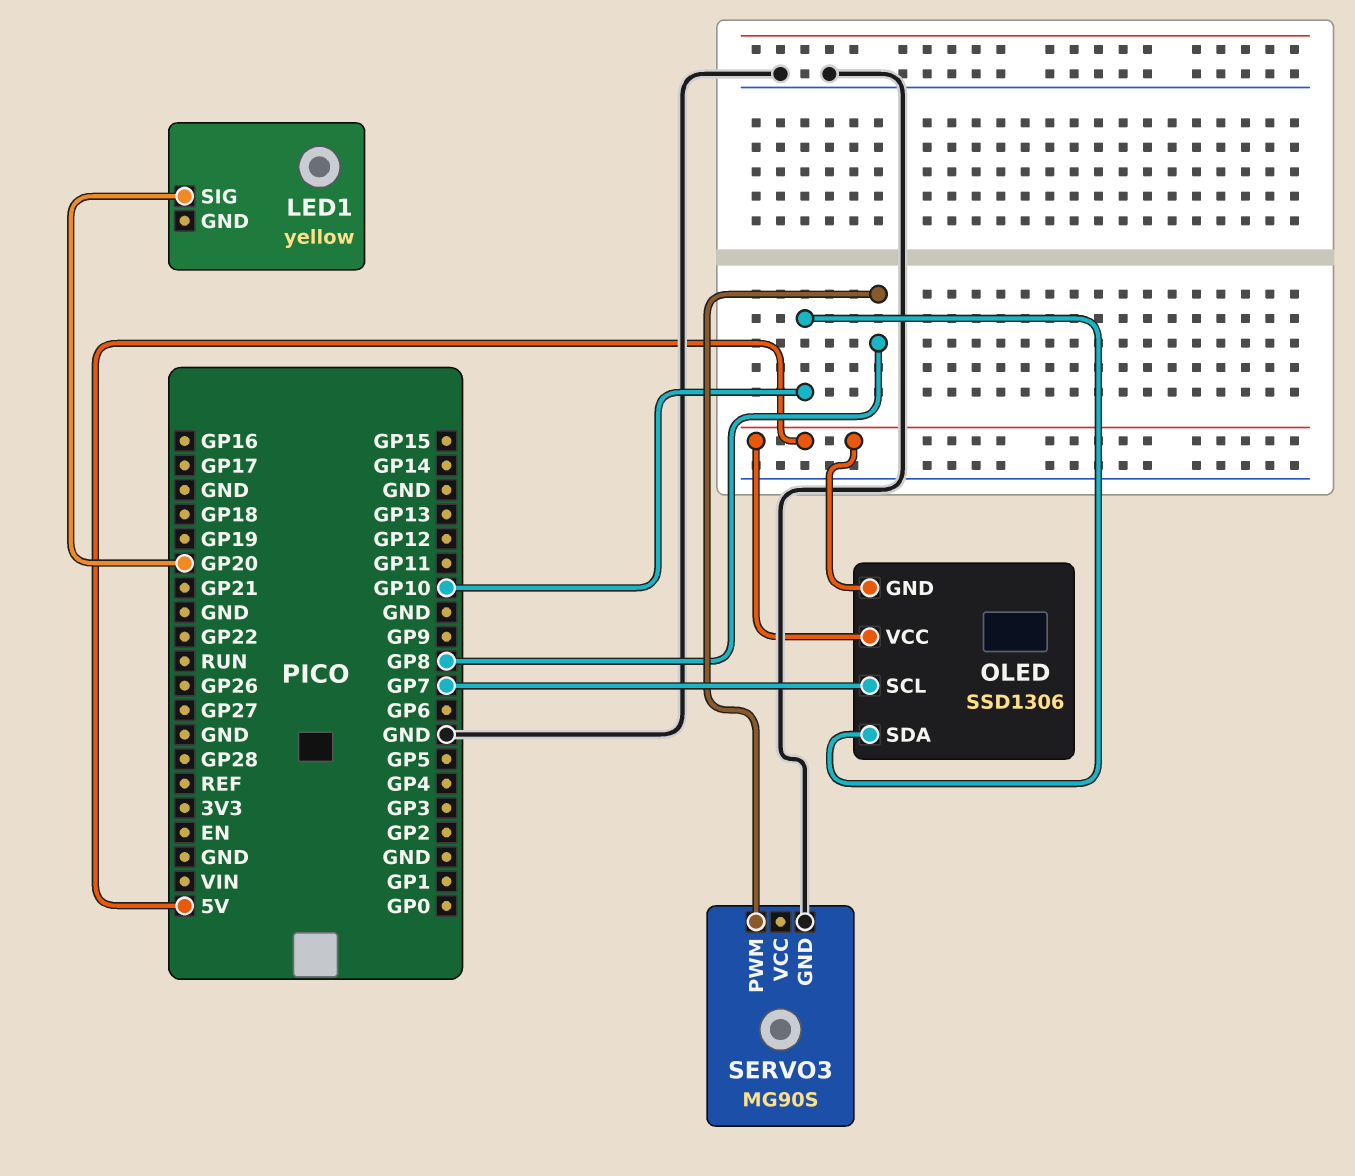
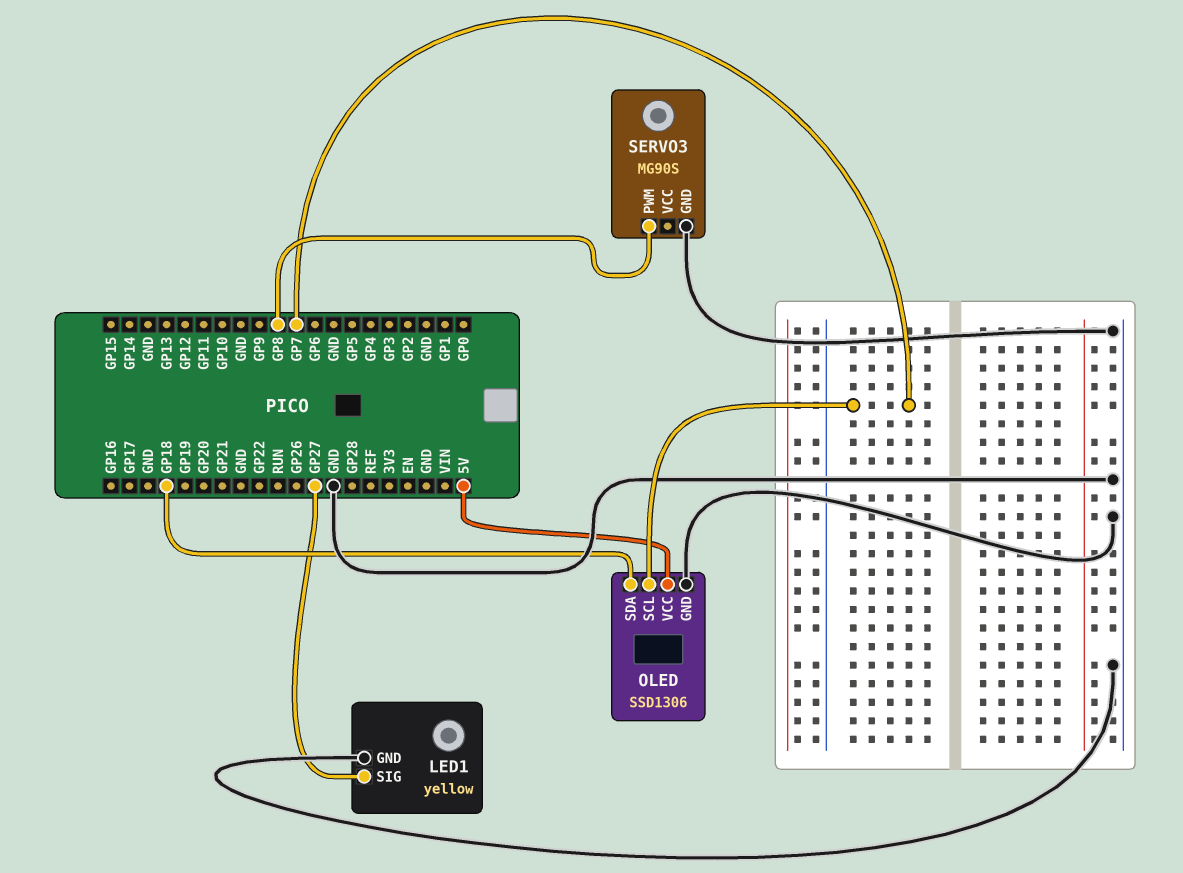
LED1 pin GND: none -> GND
LED1 pin SIG: GP20 -> GP27
OLED pin GND: 5V -> GND
OLED pin SDA: GP10 -> GP18

